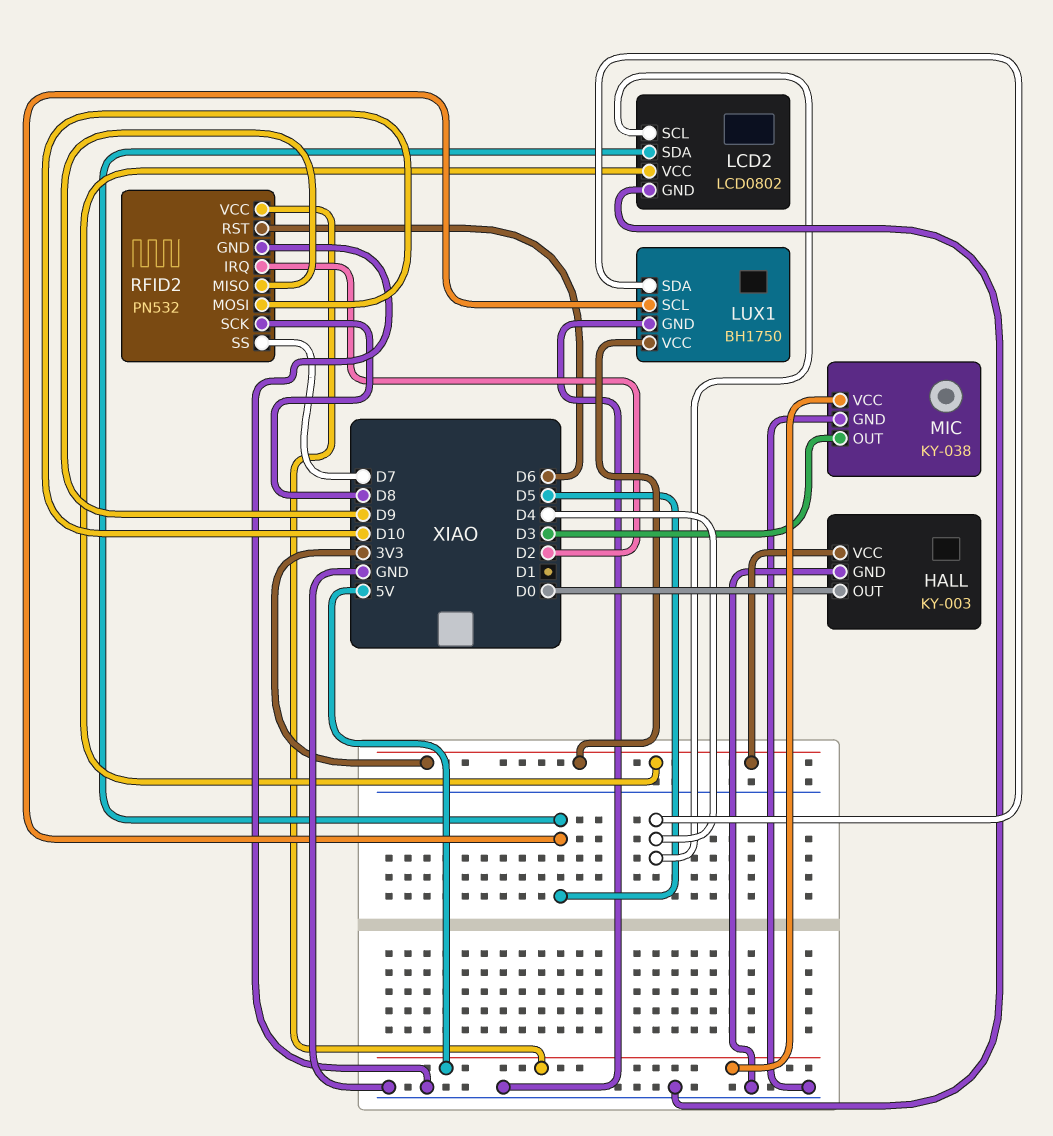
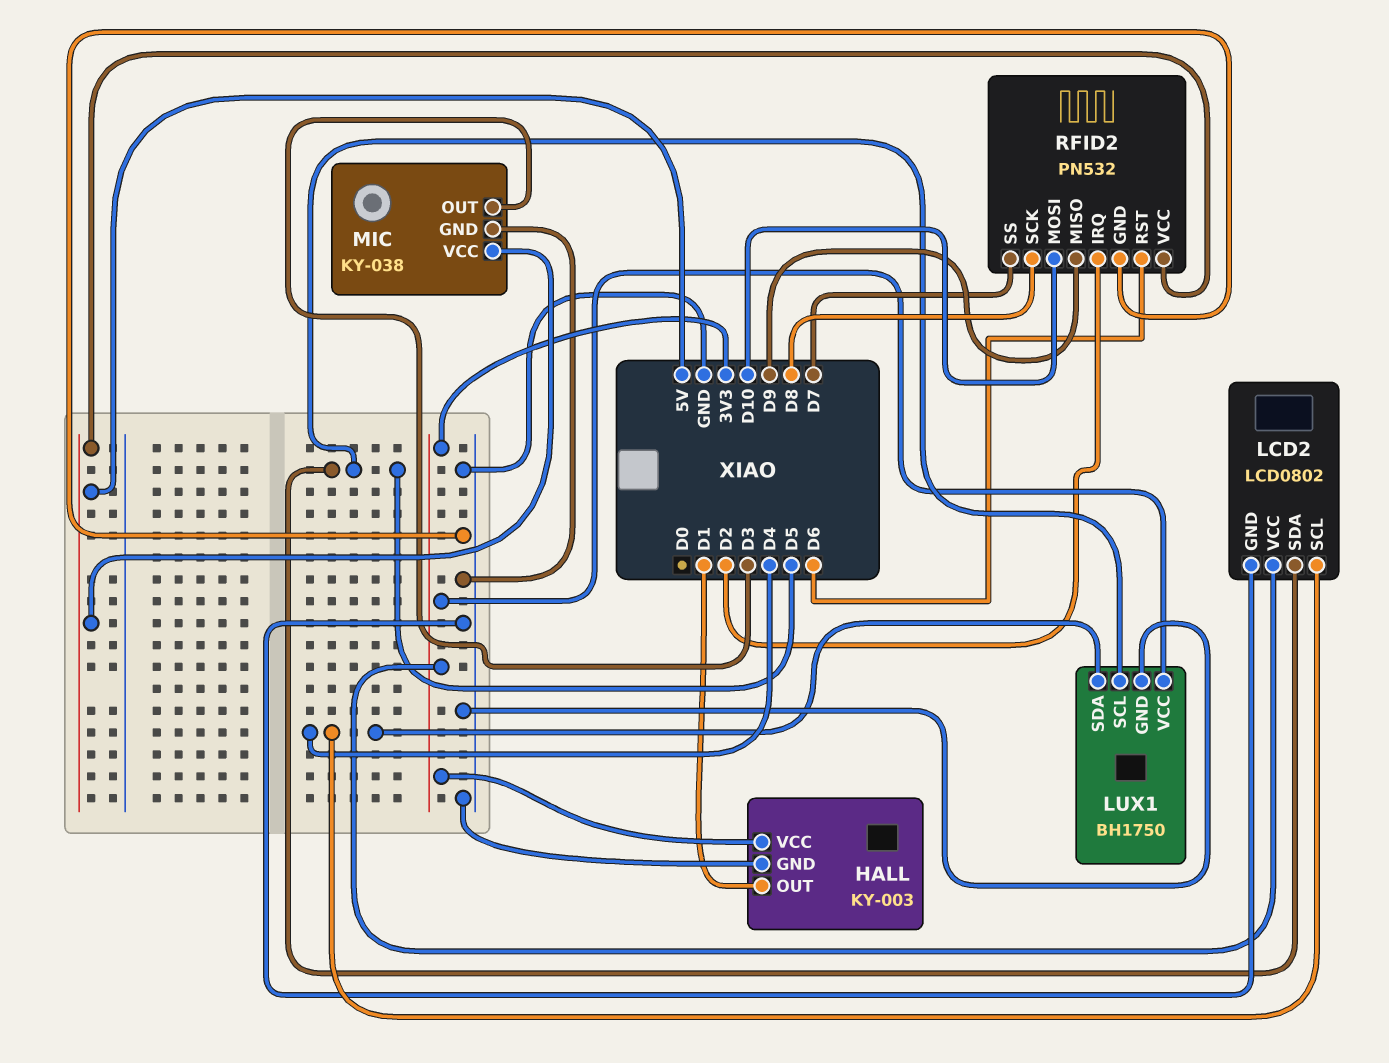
HALL pin OUT: D0 -> D1

